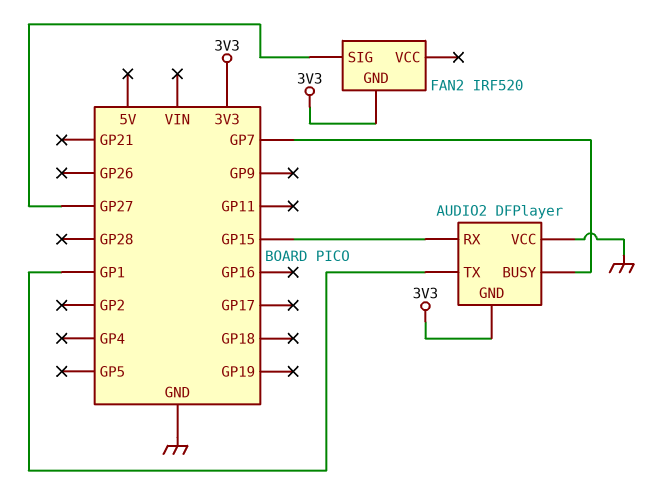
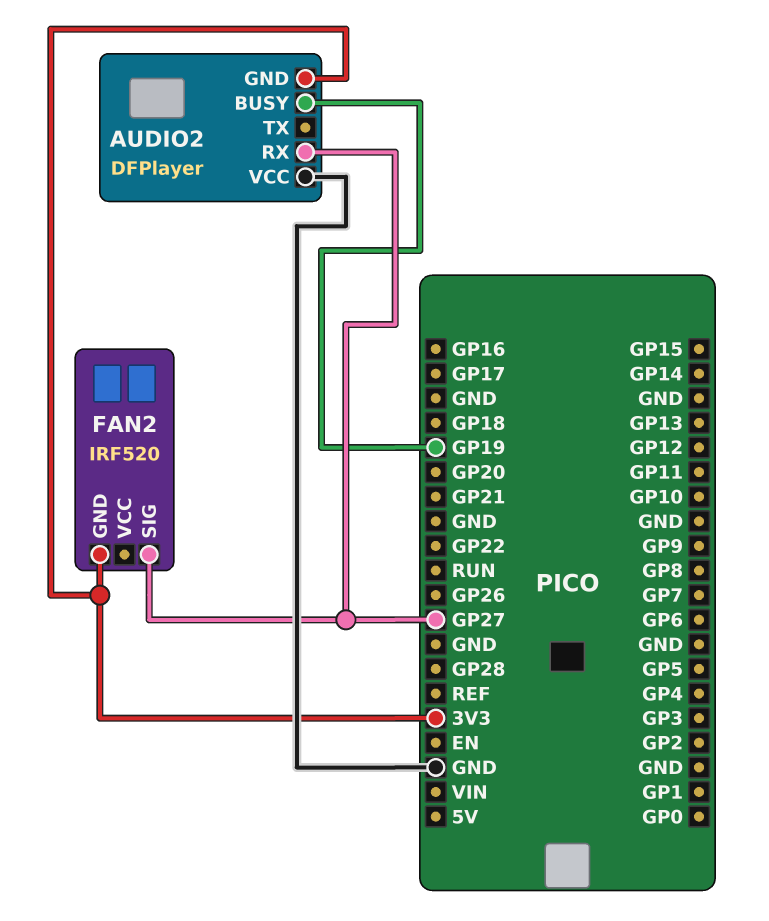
AUDIO2 pin BUSY: GP7 -> GP19
AUDIO2 pin RX: GP15 -> GP27
AUDIO2 pin TX: GP1 -> none

